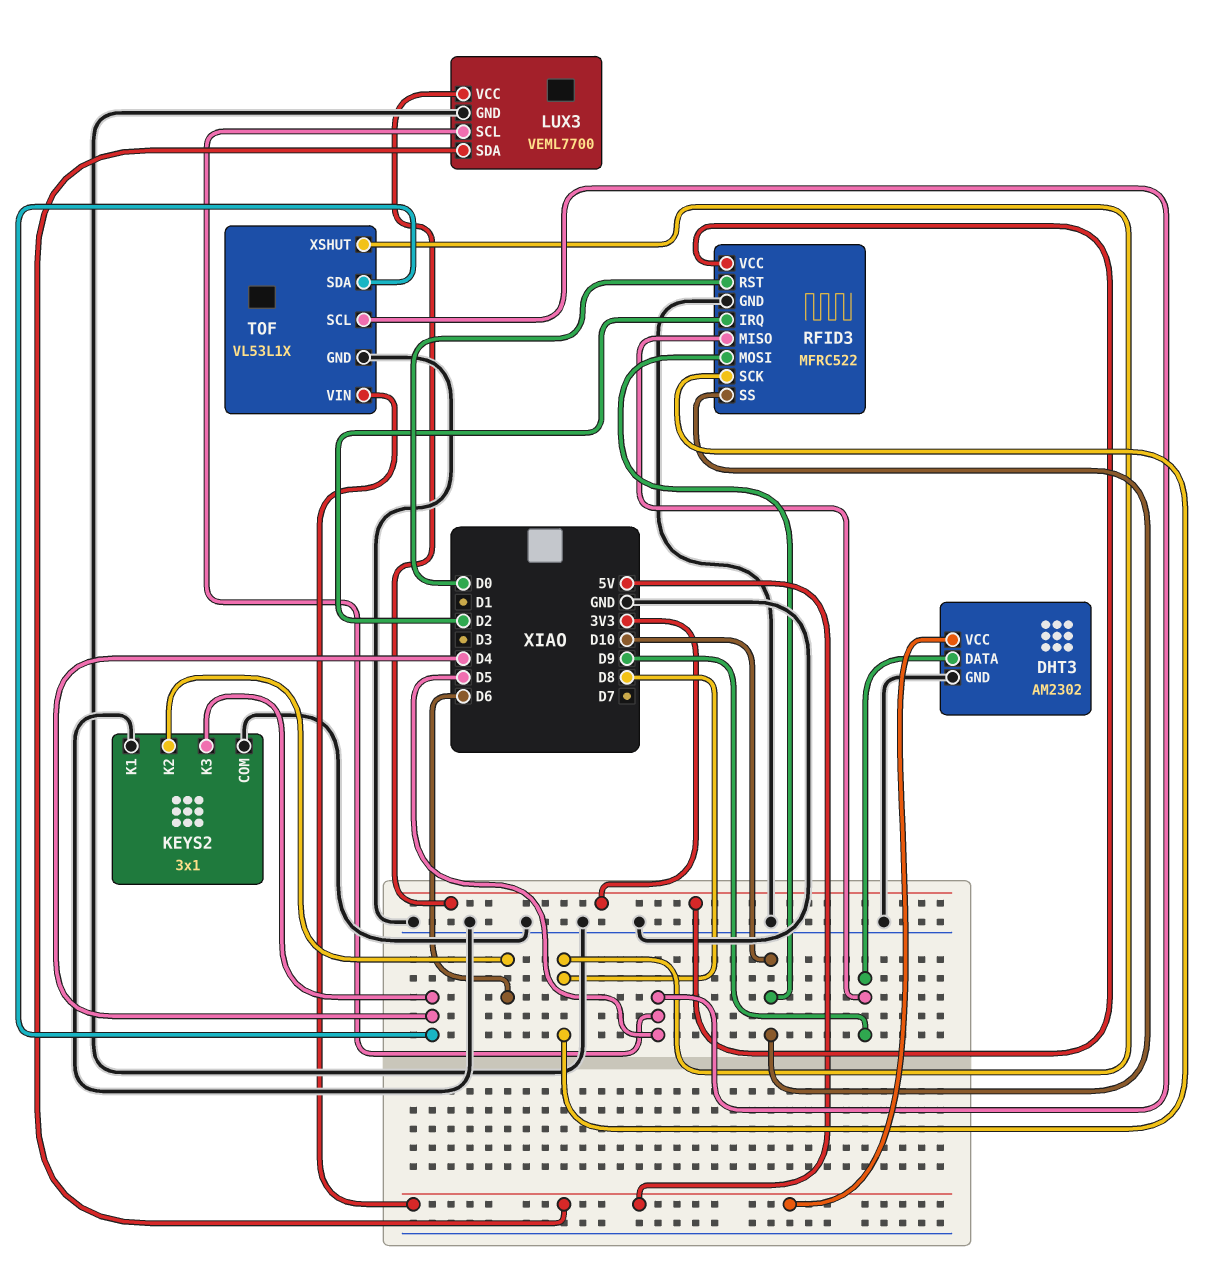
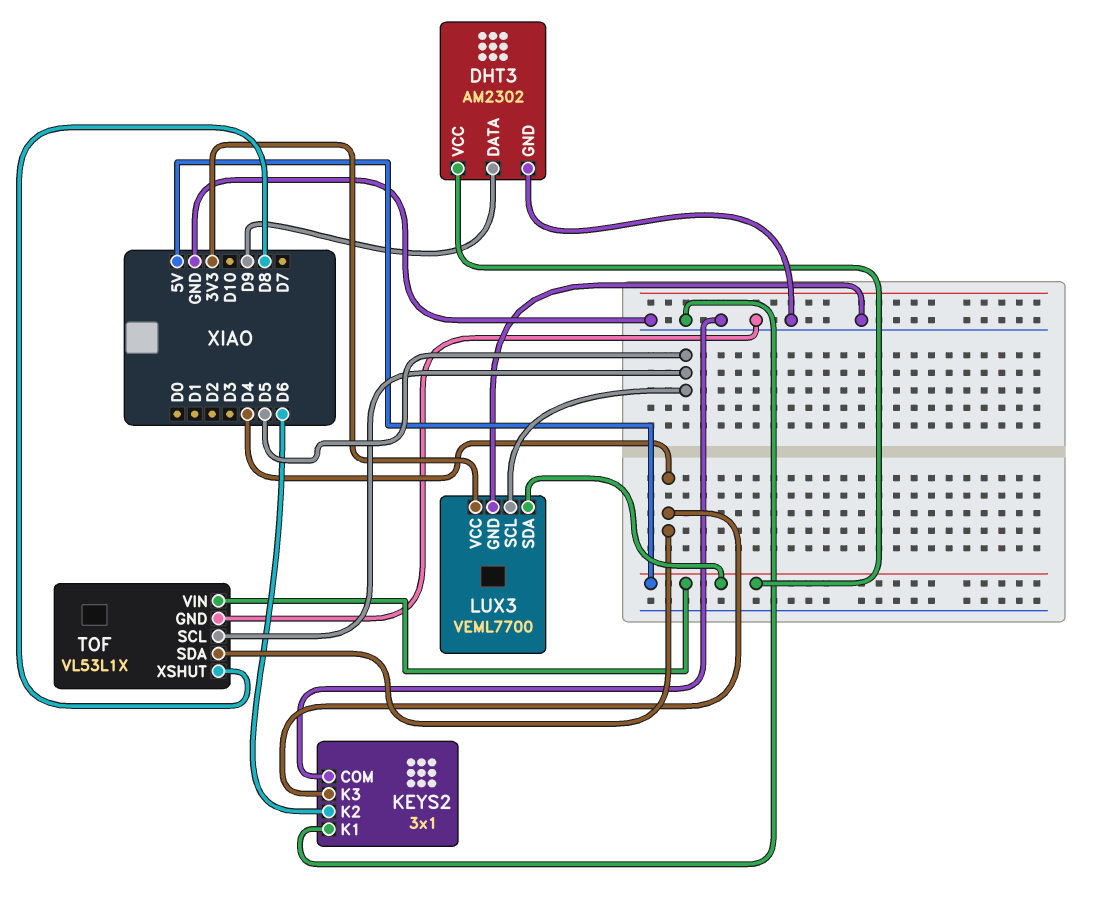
RFID3: MFRC522 -> none
RFID3 pin GND: GND -> none
RFID3 pin IRQ: D2 -> none
RFID3 pin MISO: D9 -> none
RFID3 pin MOSI: D10 -> none
RFID3 pin RST: D0 -> none
RFID3 pin SCK: D8 -> none
RFID3 pin SS: D10 -> none
RFID3 pin VCC: 3V3 -> none

